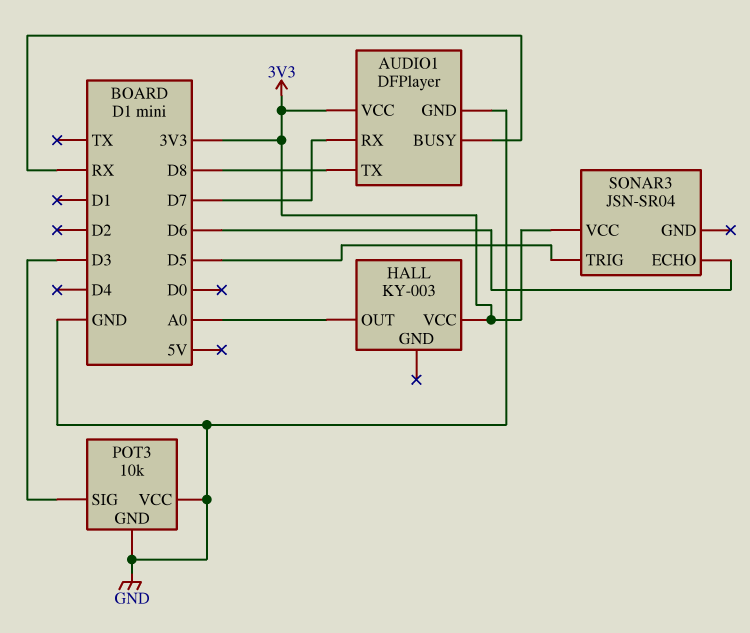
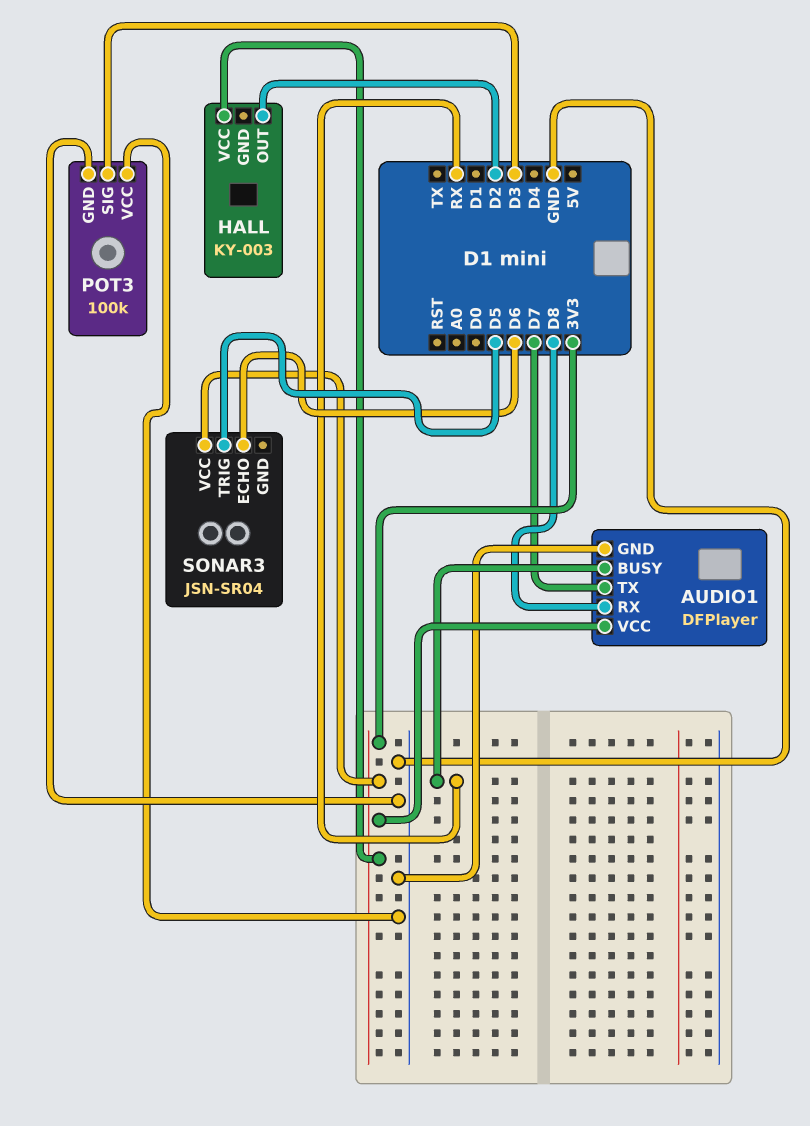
AUDIO1 pin RX: D7 -> D8
AUDIO1 pin TX: D8 -> D7
HALL pin OUT: A0 -> D2
POT3: 10k -> 100k

